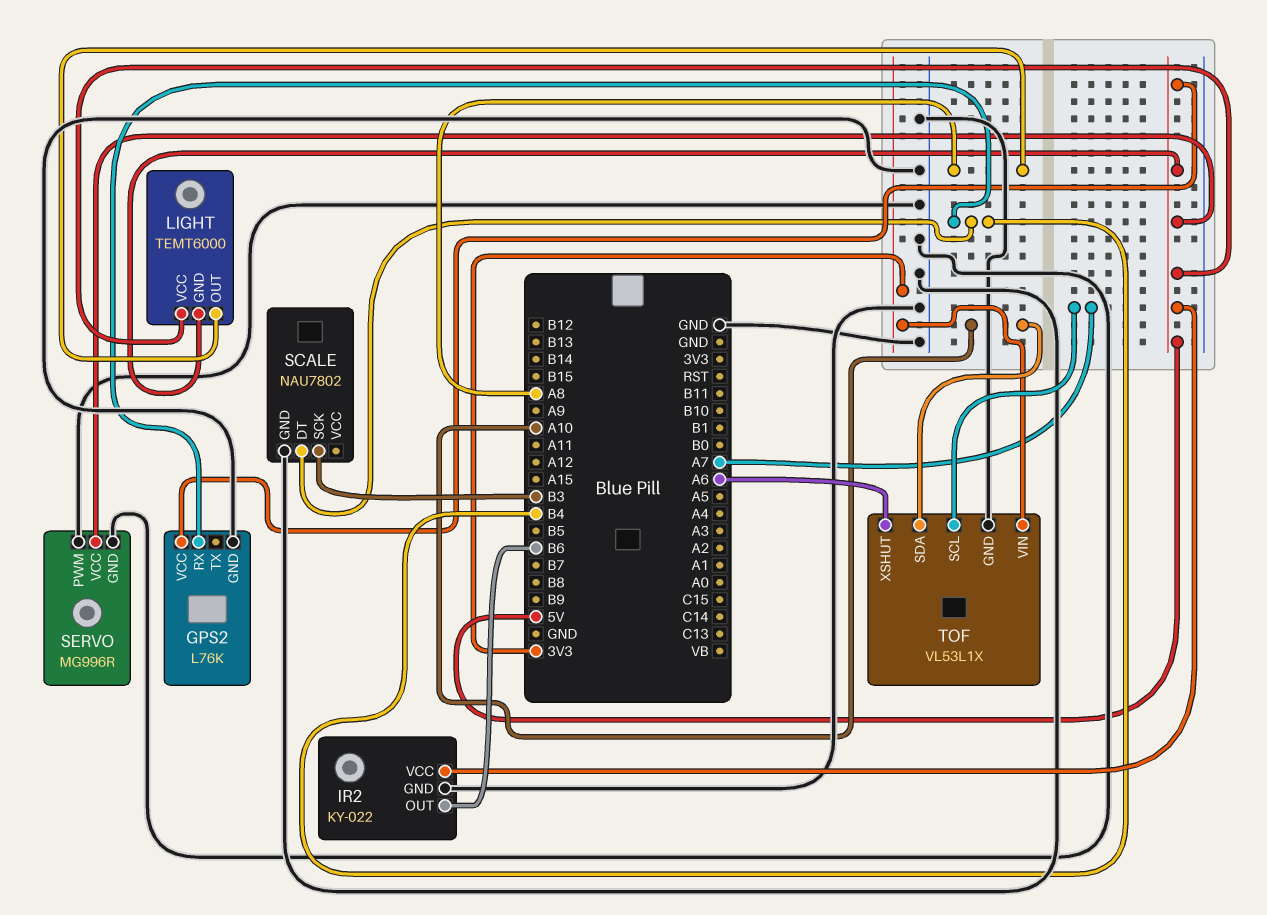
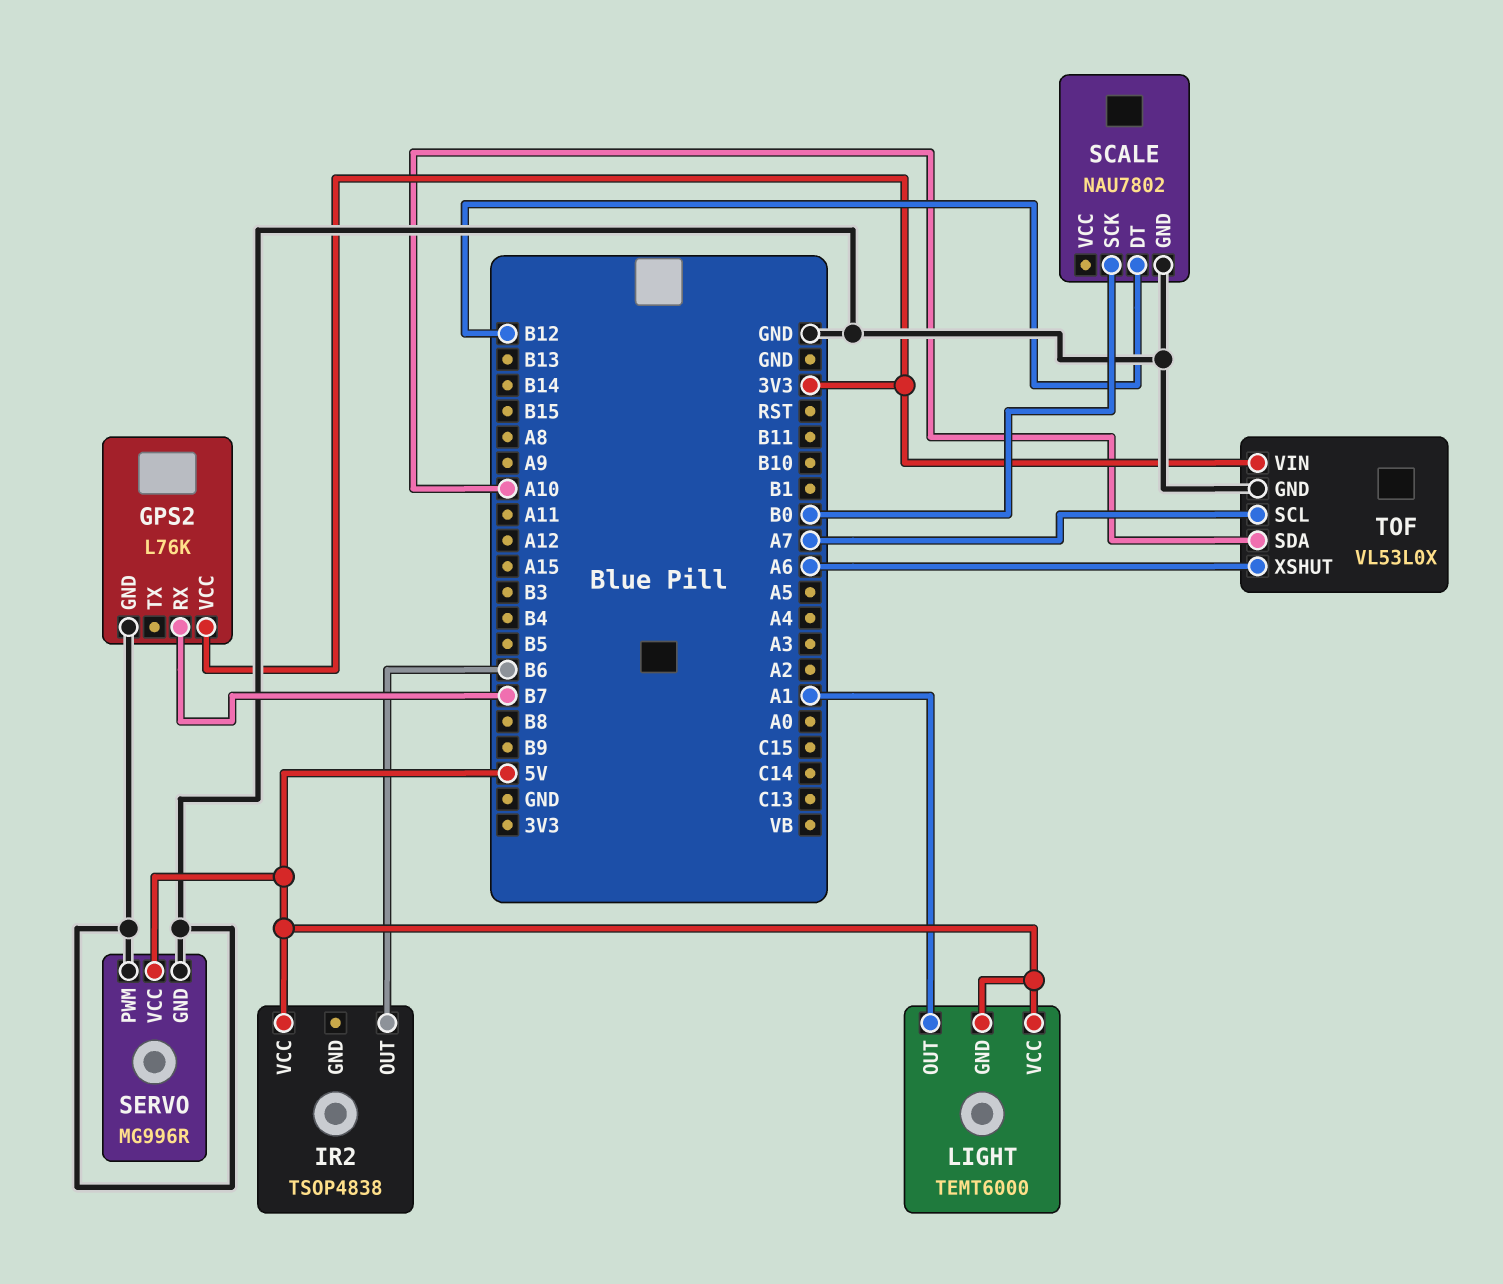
GPS2 pin RX: B4 -> B7
GPS2 pin VCC: 5V -> 3V3
IR2: KY-022 -> TSOP4838
IR2 pin GND: GND -> none
LIGHT pin OUT: A8 -> A1
SCALE pin DT: B4 -> B12
SCALE pin SCK: B3 -> B0
TOF: VL53L1X -> VL53L0X

